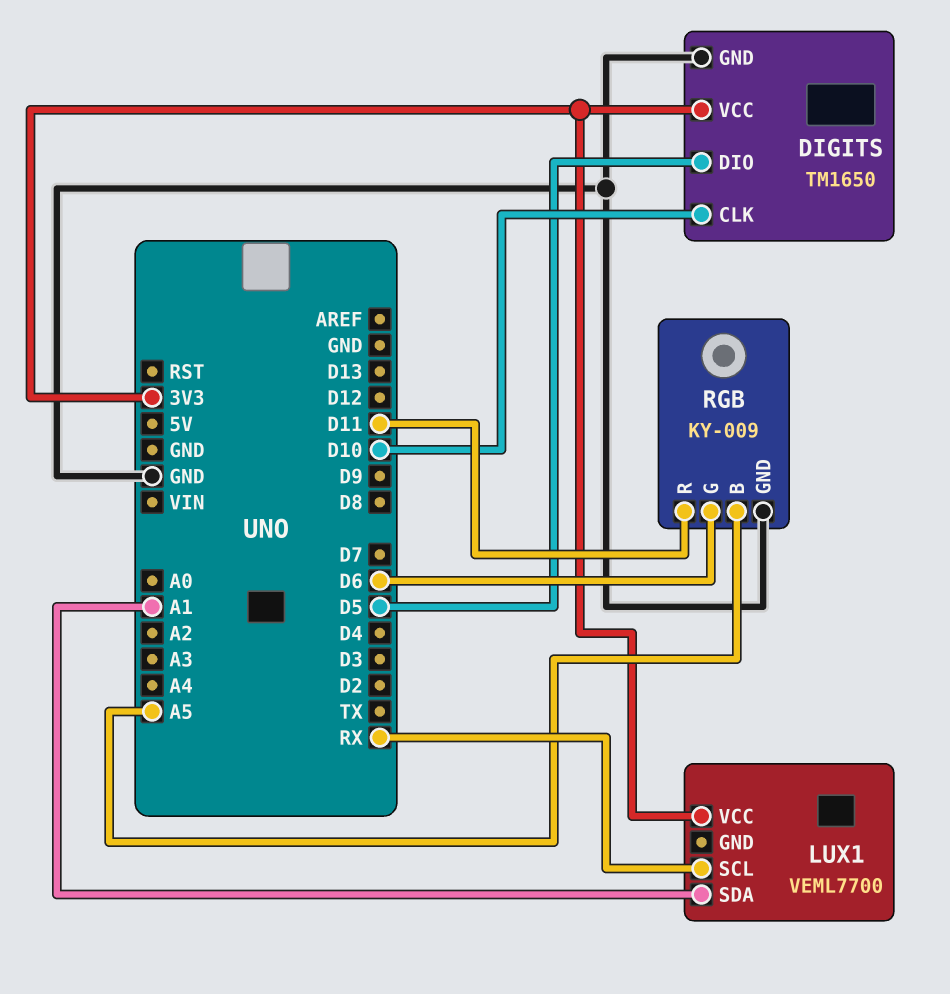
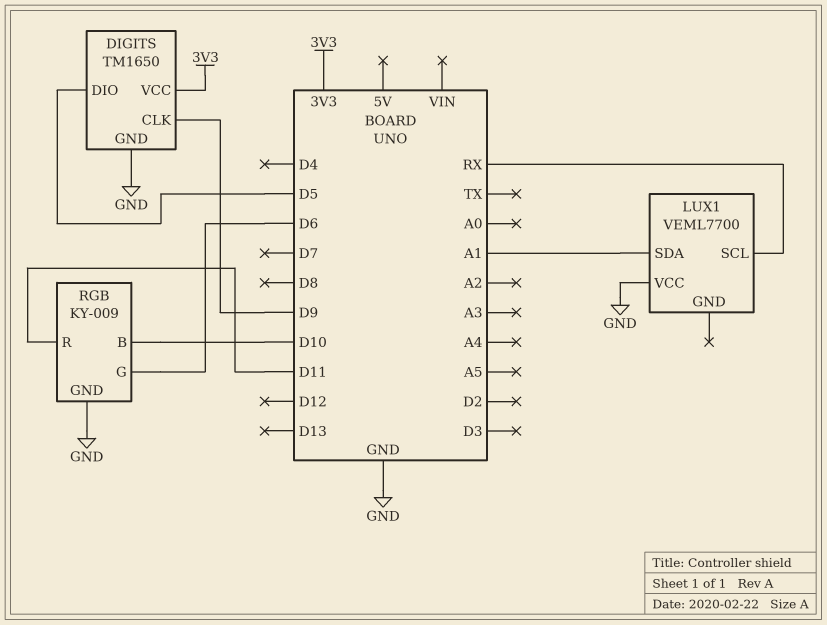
DIGITS pin CLK: D10 -> D9
LUX1 pin VCC: 3V3 -> GND
RGB pin B: A5 -> D10

